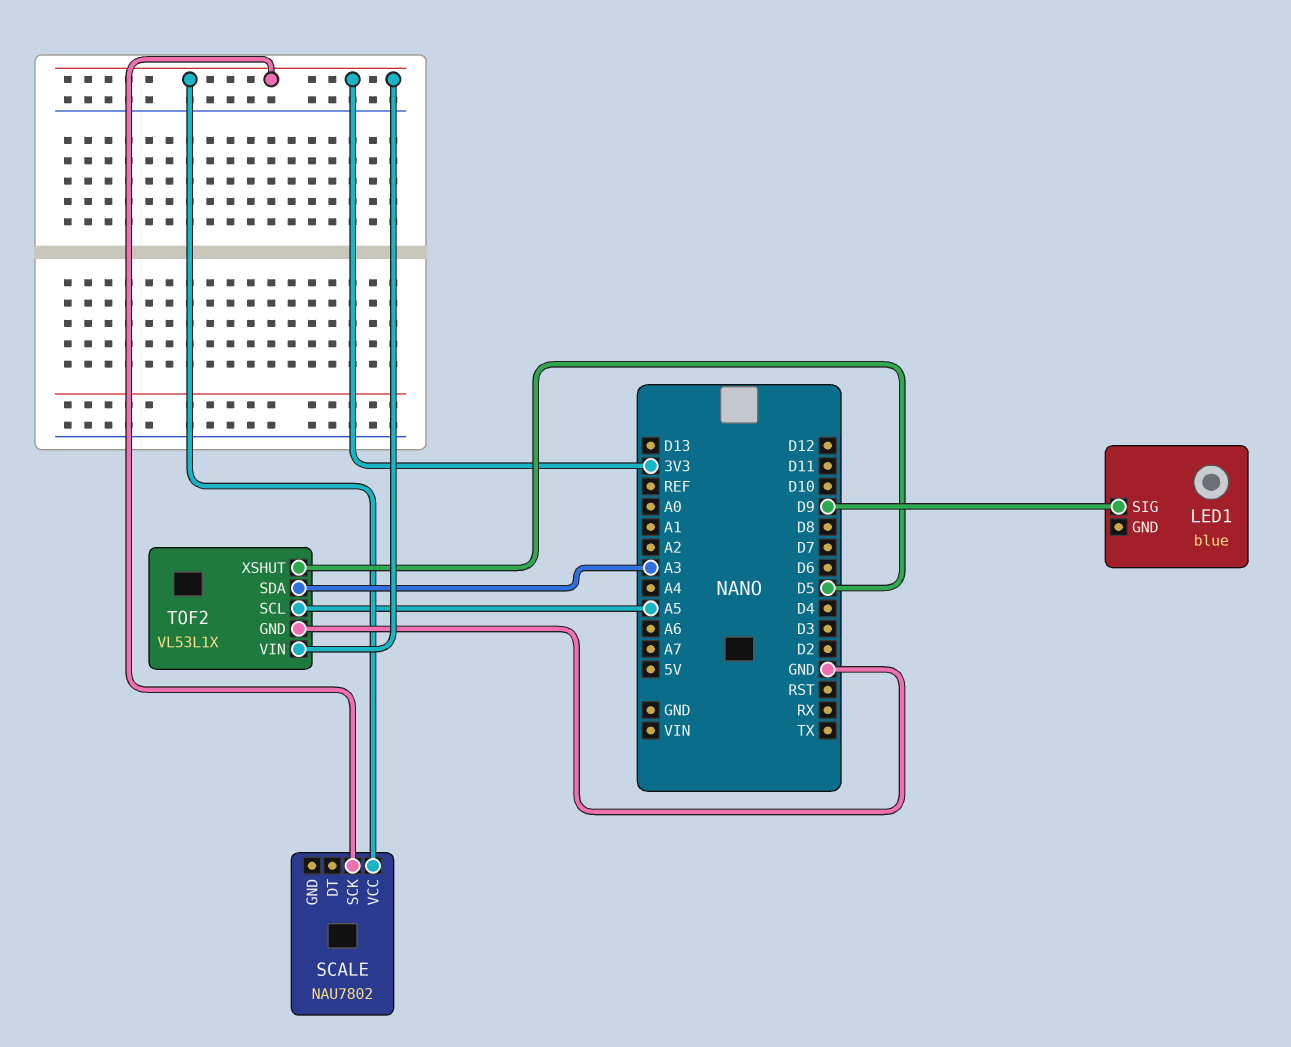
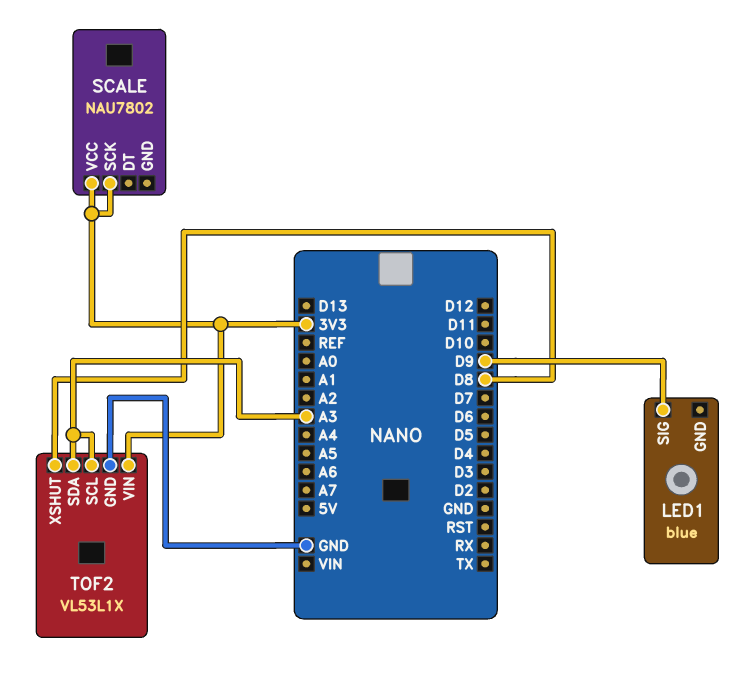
TOF2 pin SCL: A5 -> A3
TOF2 pin XSHUT: D5 -> D8

